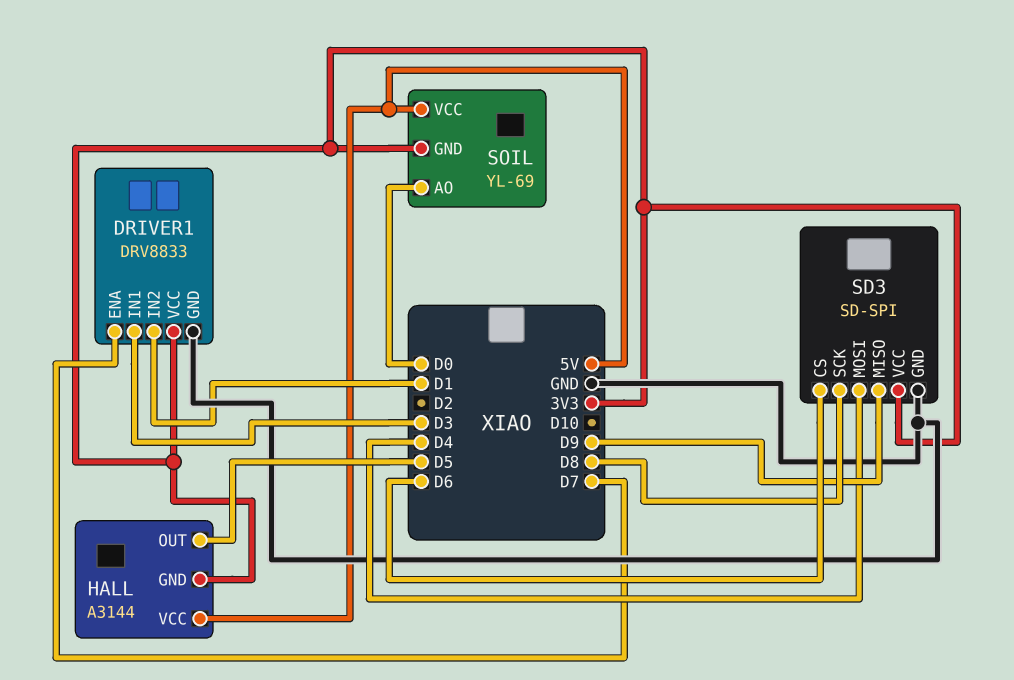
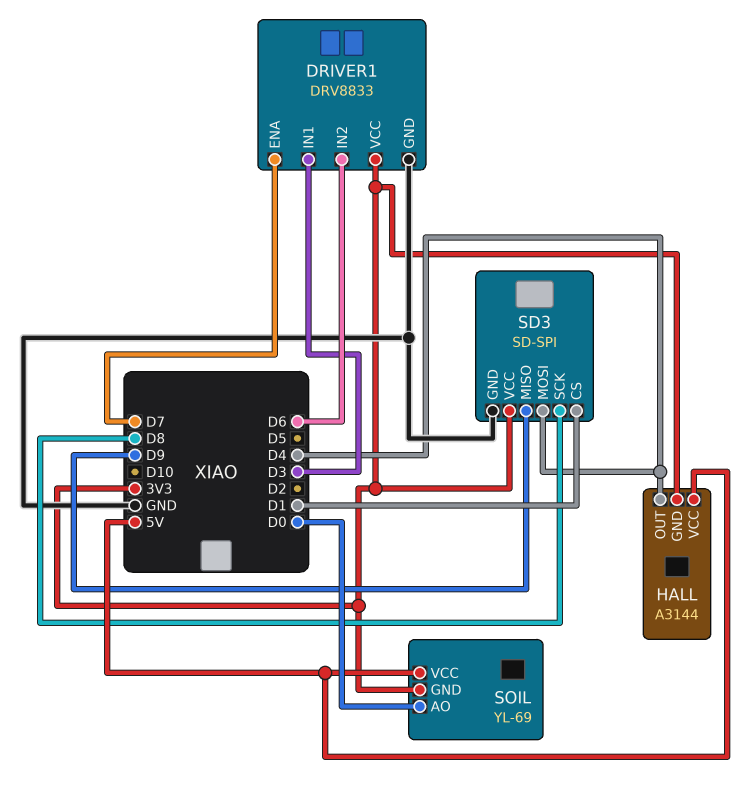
DRIVER1 pin IN2: D1 -> D6
HALL pin OUT: D5 -> D4
SD3 pin CS: D6 -> D1

